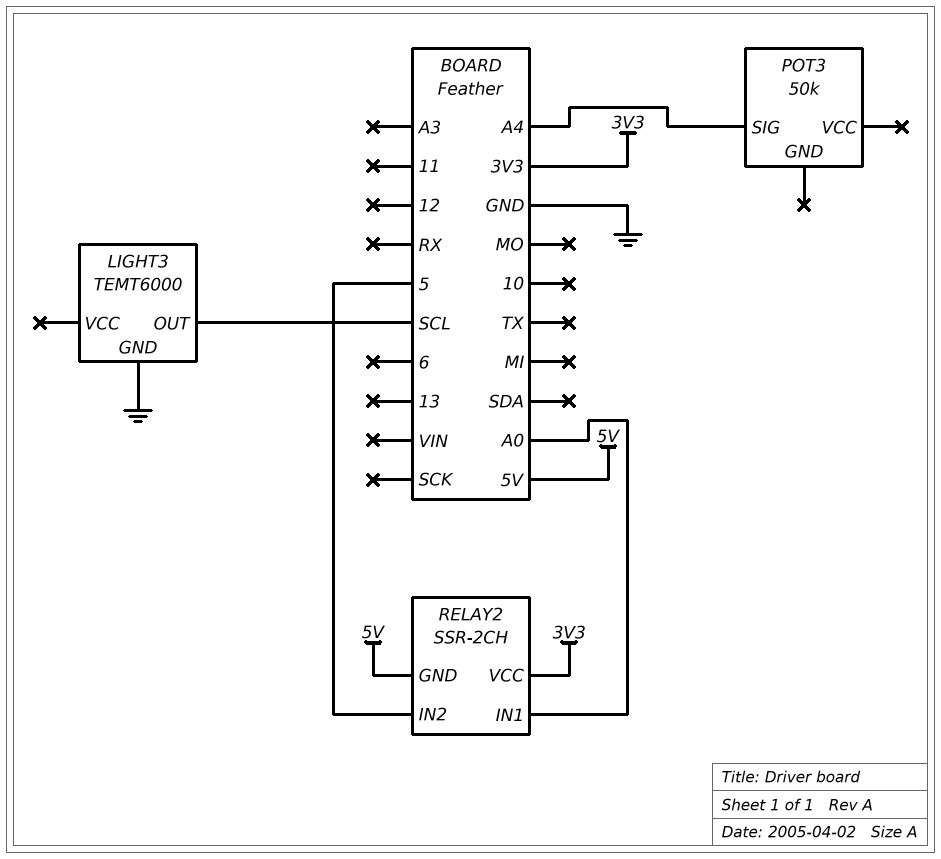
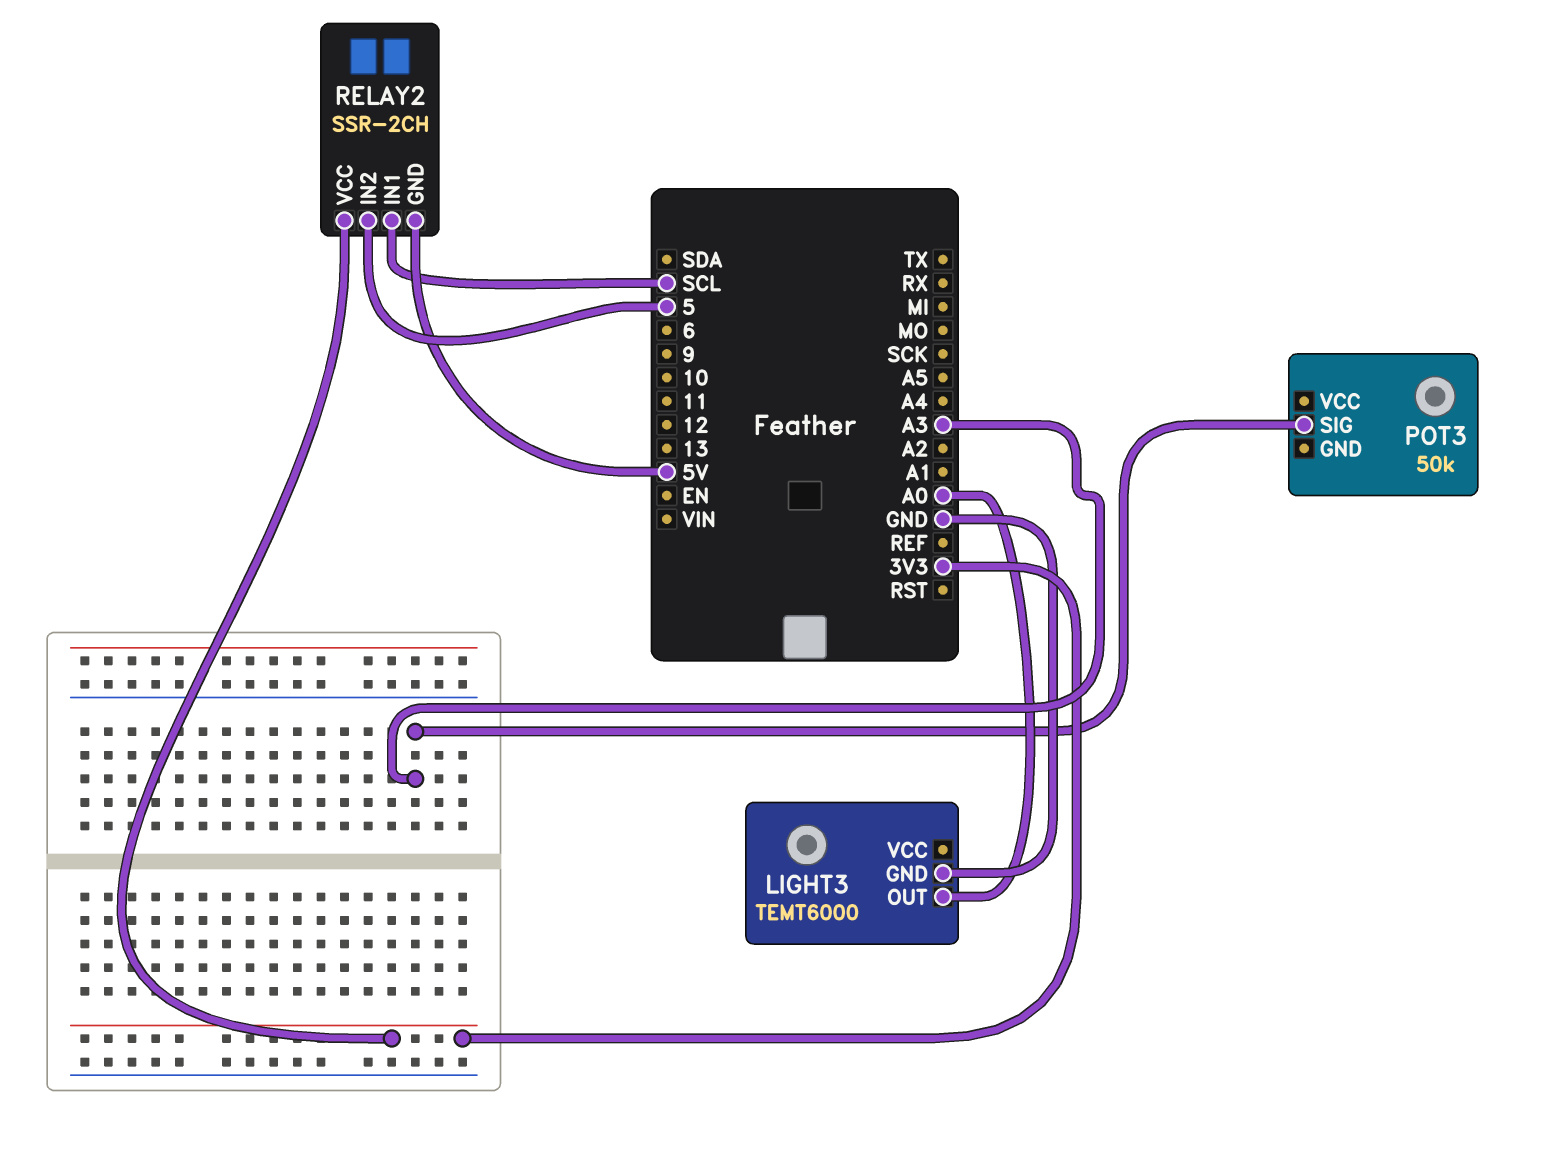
LIGHT3 pin OUT: SCL -> A0
POT3 pin SIG: A4 -> A3
RELAY2 pin IN1: A0 -> SCL

